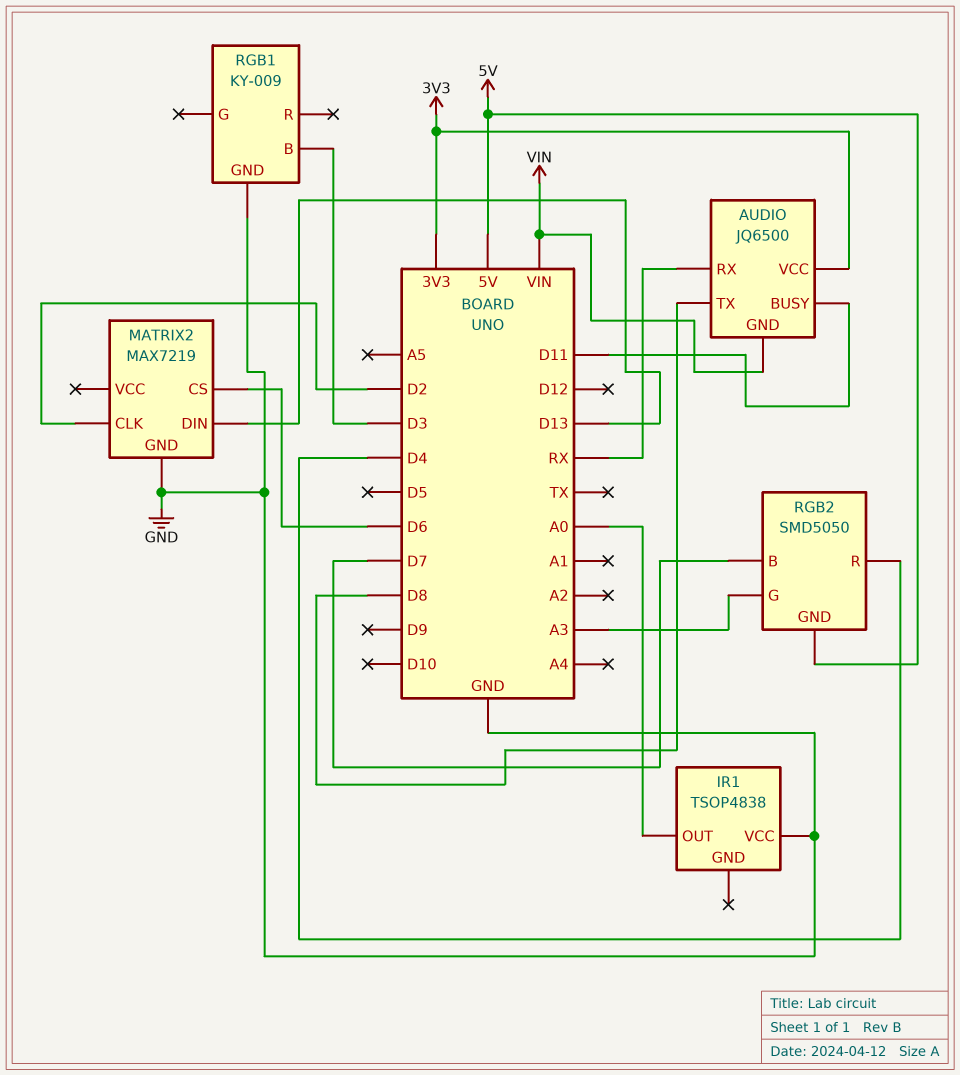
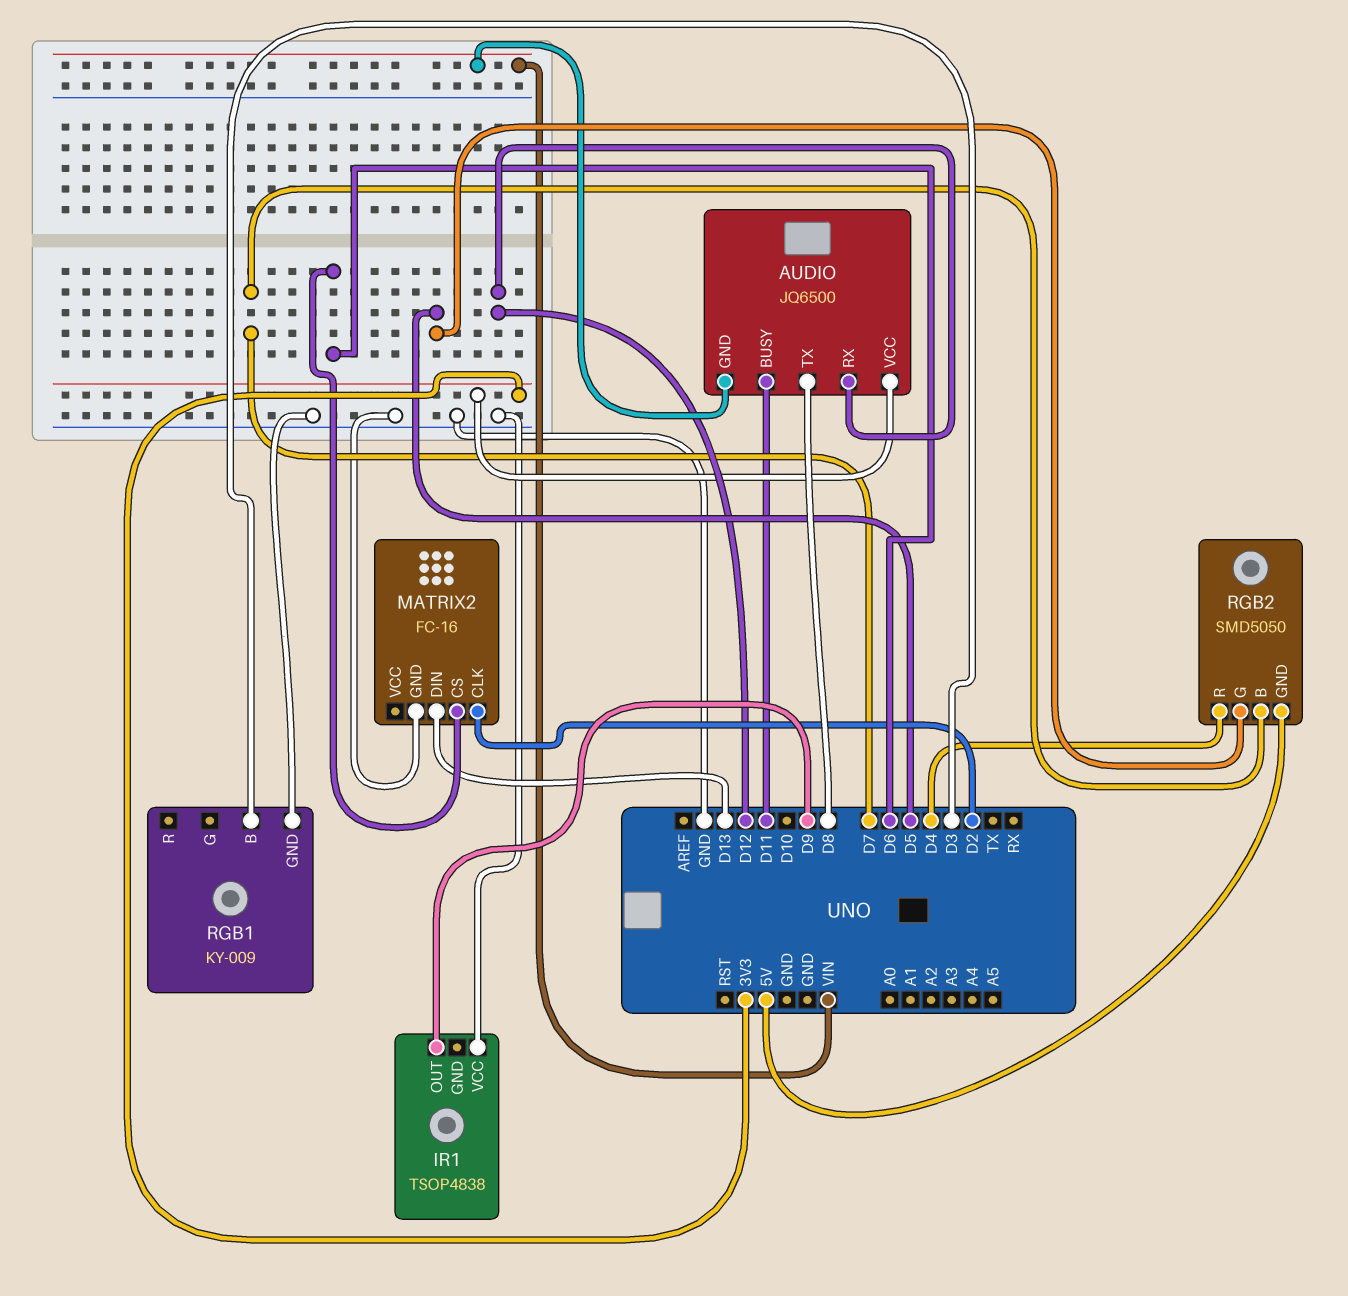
AUDIO pin RX: RX -> D12
IR1 pin OUT: A0 -> D9
MATRIX2: MAX7219 -> FC-16
RGB2 pin G: A3 -> D5

